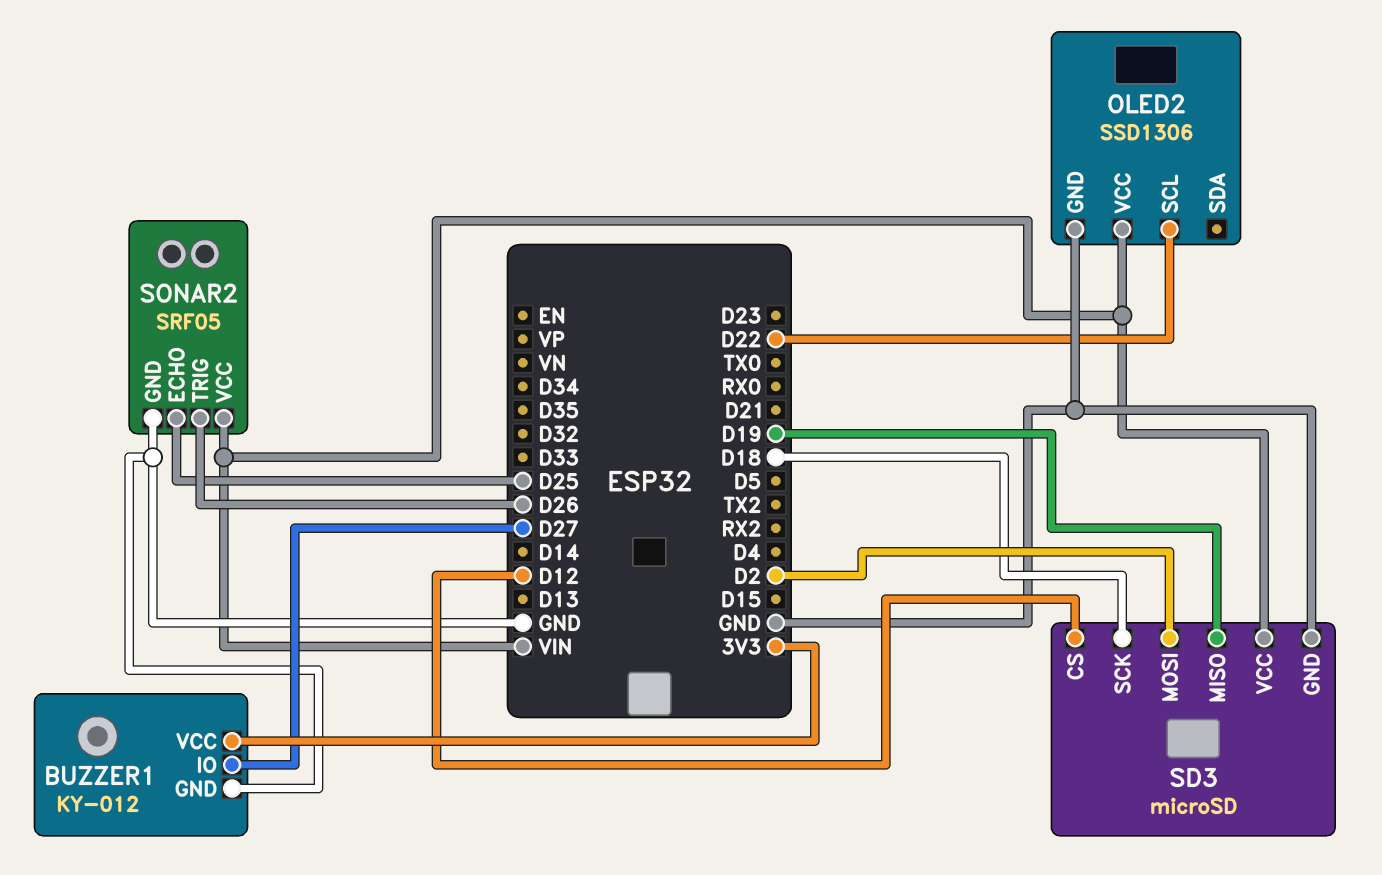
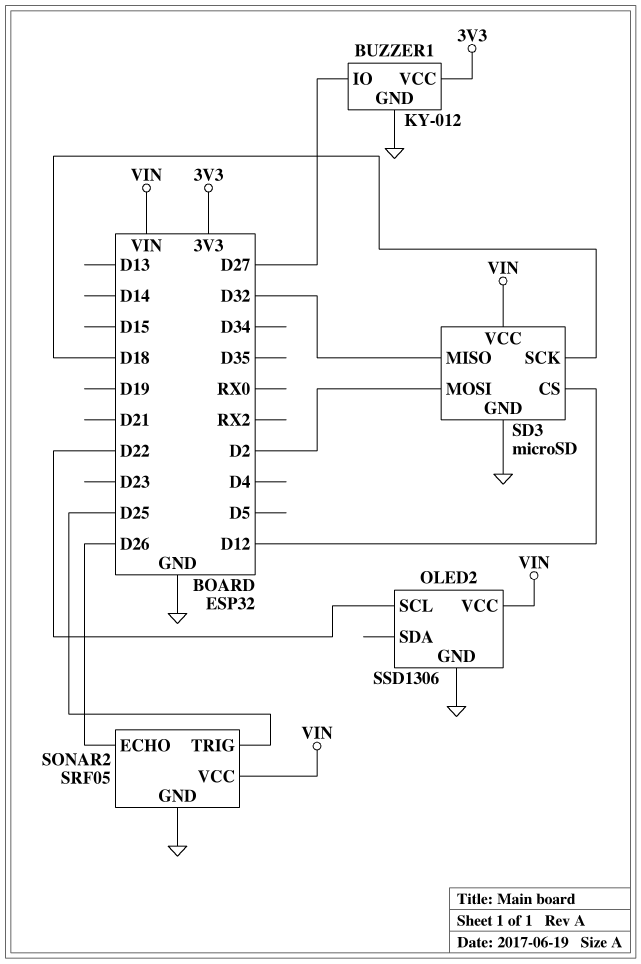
SD3 pin MISO: D19 -> D32
SONAR2 pin ECHO: D25 -> D26
SONAR2 pin TRIG: D26 -> D25

